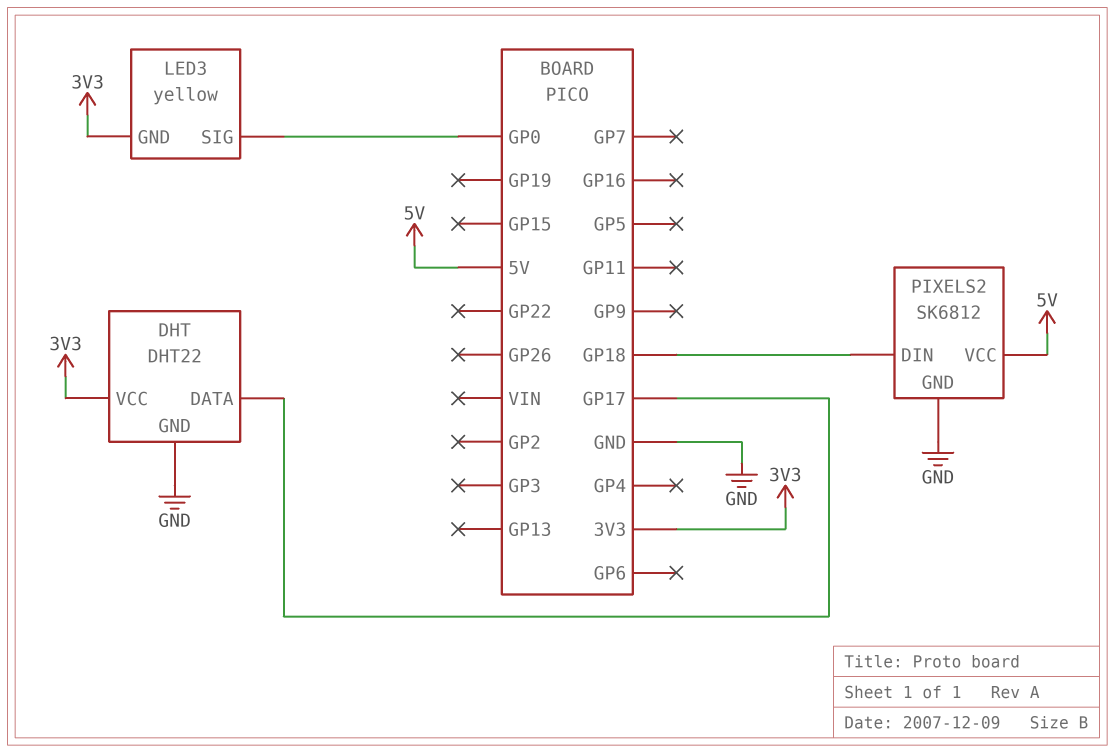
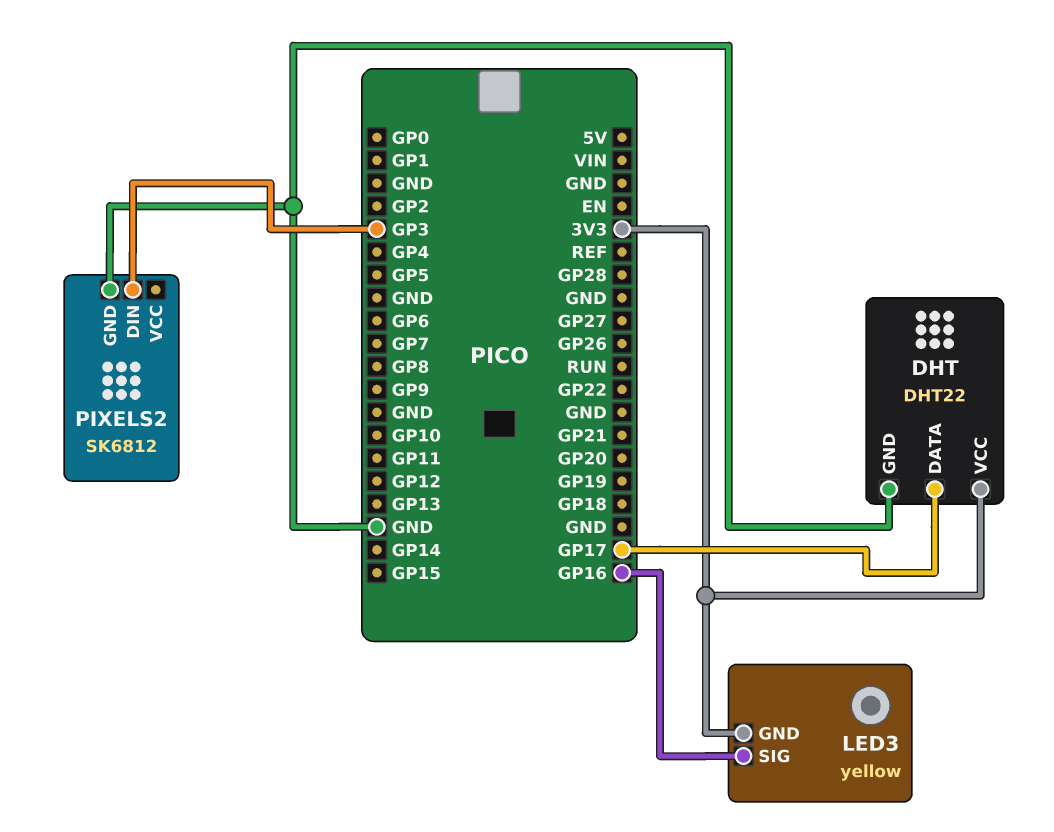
LED3 pin SIG: GP0 -> GP16
PIXELS2 pin DIN: GP18 -> GP3
PIXELS2 pin VCC: 5V -> none

